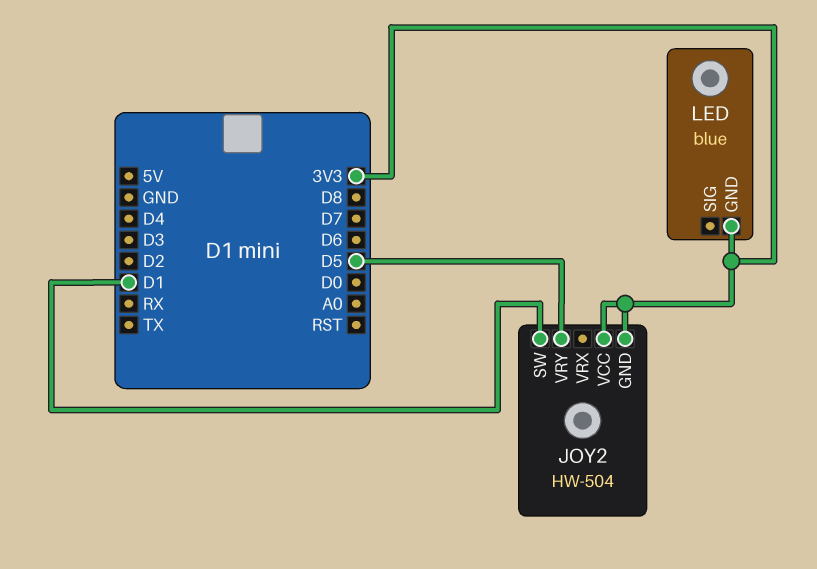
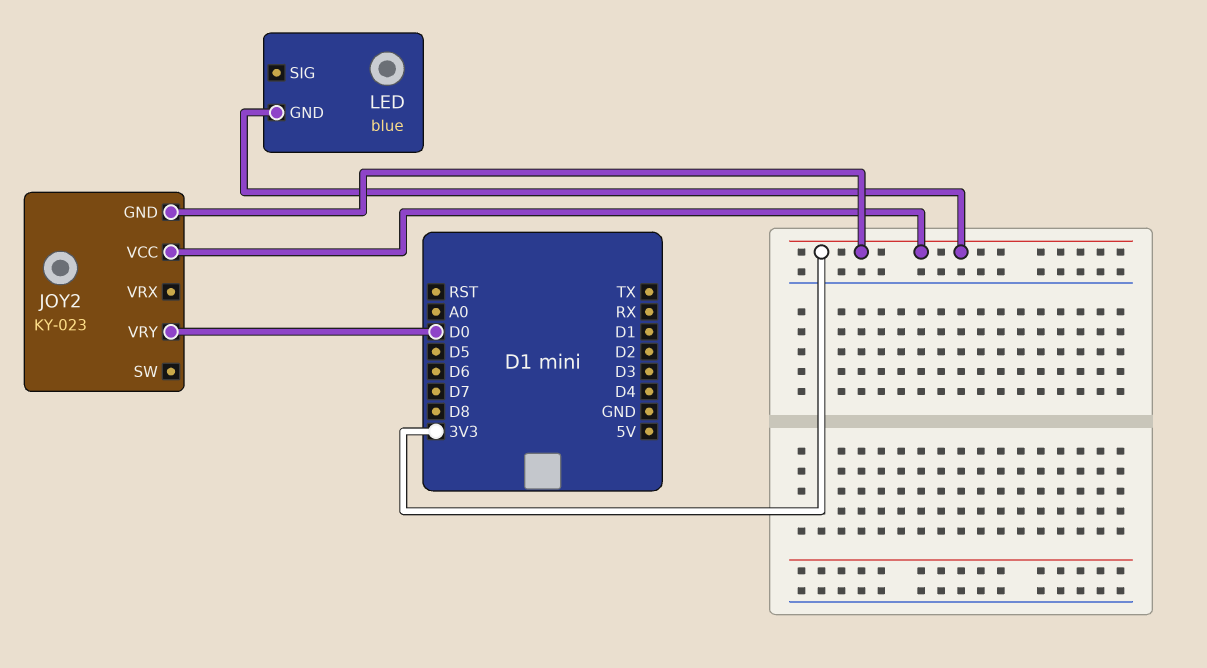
JOY2: HW-504 -> KY-023
JOY2 pin SW: D1 -> none
JOY2 pin VRY: D5 -> D0

